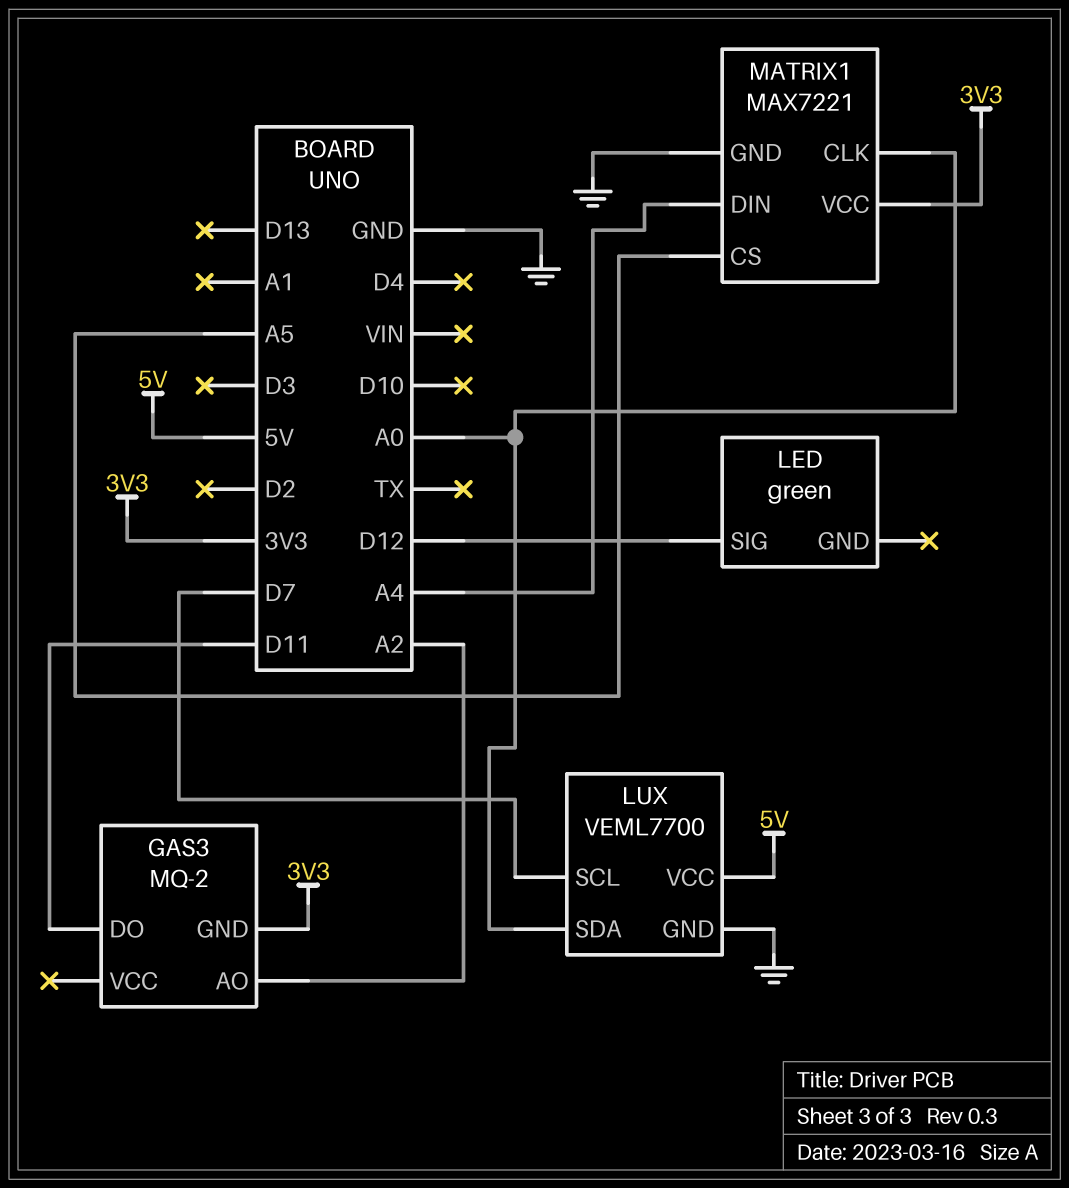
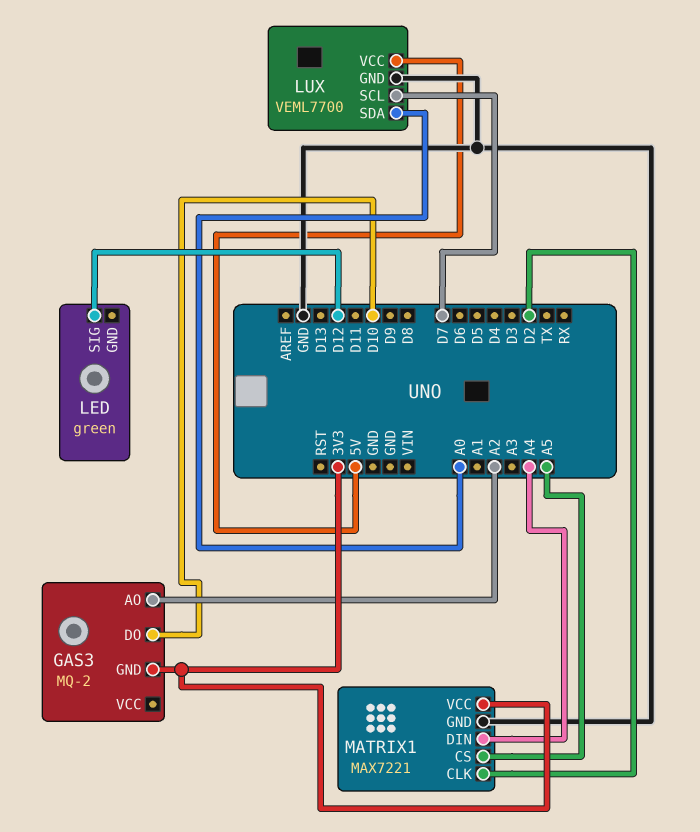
GAS3 pin DO: D11 -> D10
MATRIX1 pin CLK: A0 -> D2

